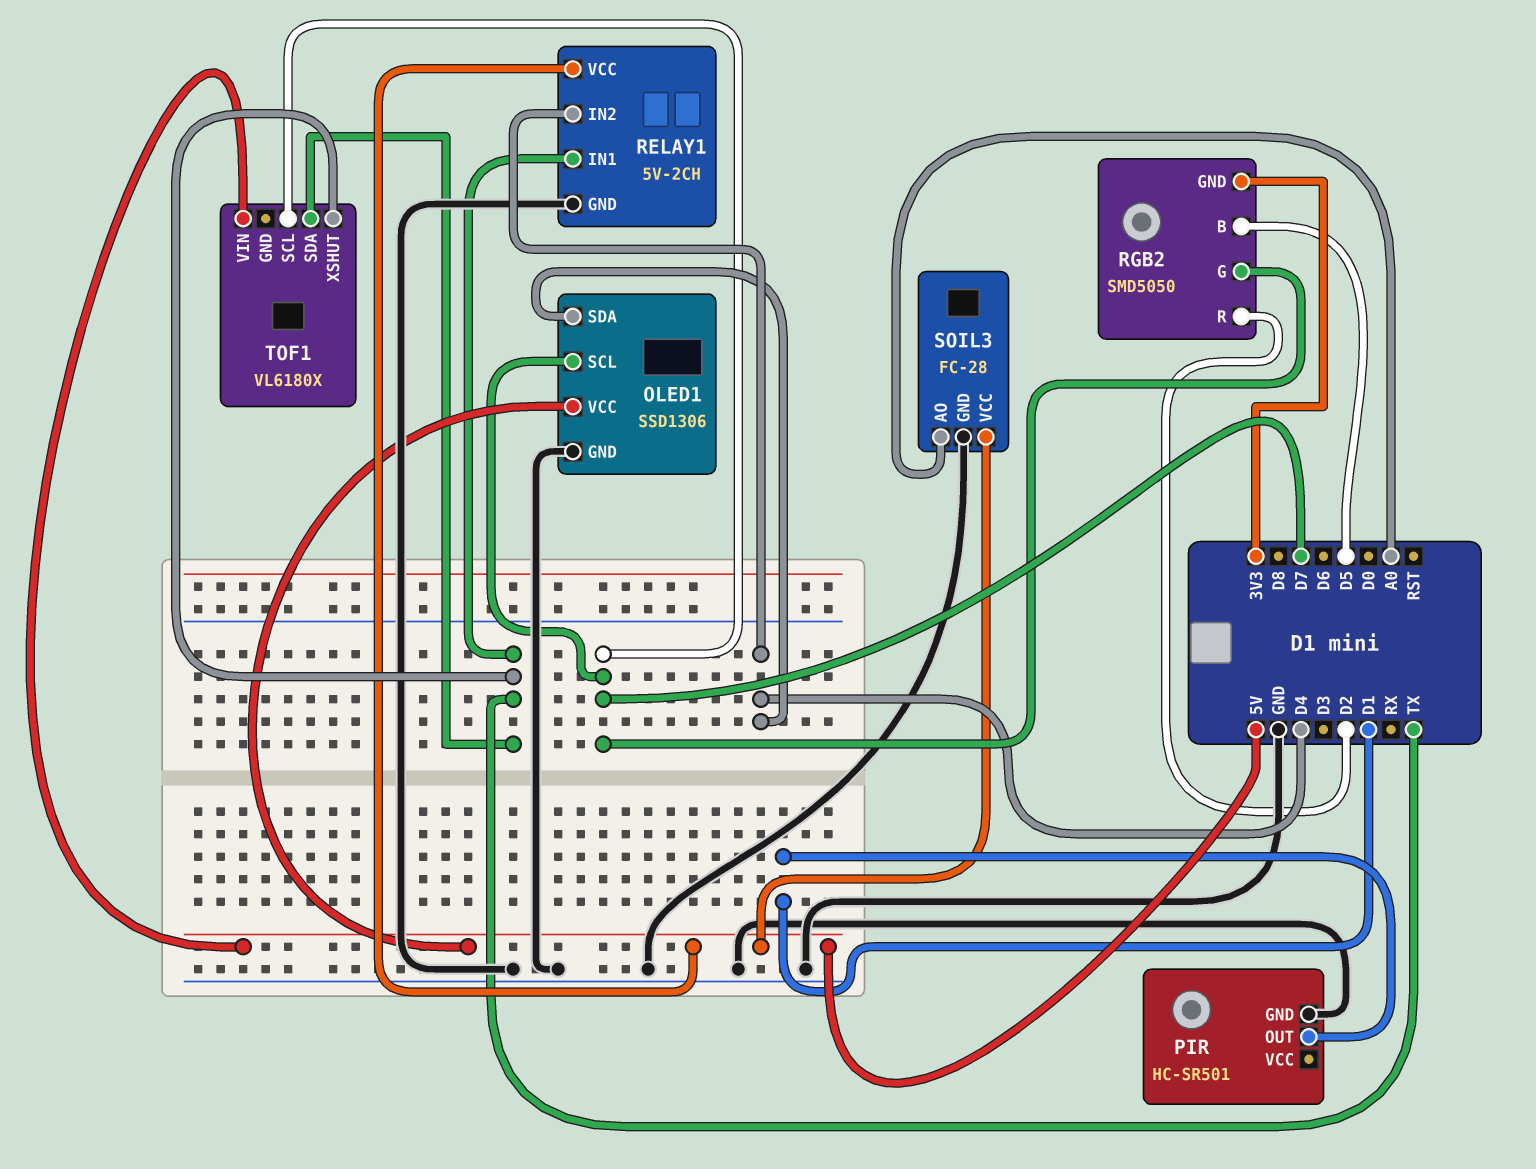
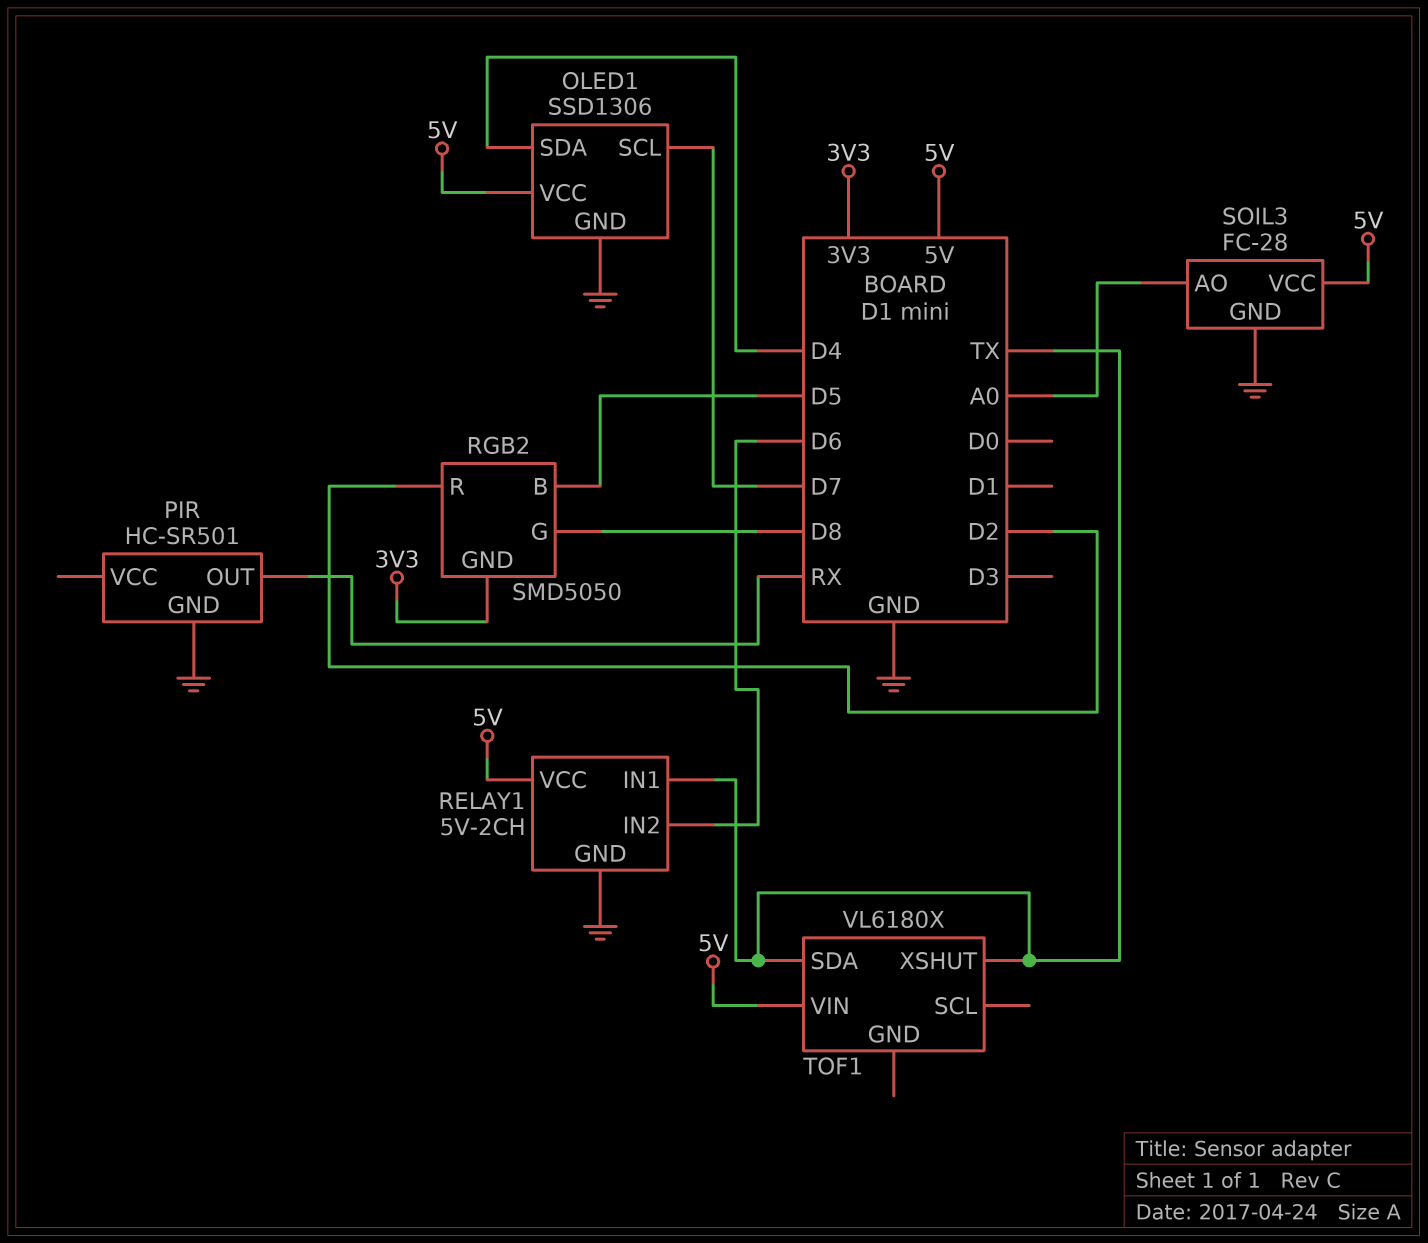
PIR pin OUT: D1 -> RX
RELAY1 pin IN2: D4 -> D6
RGB2 pin G: D7 -> D8
TOF1 pin SCL: D7 -> none

